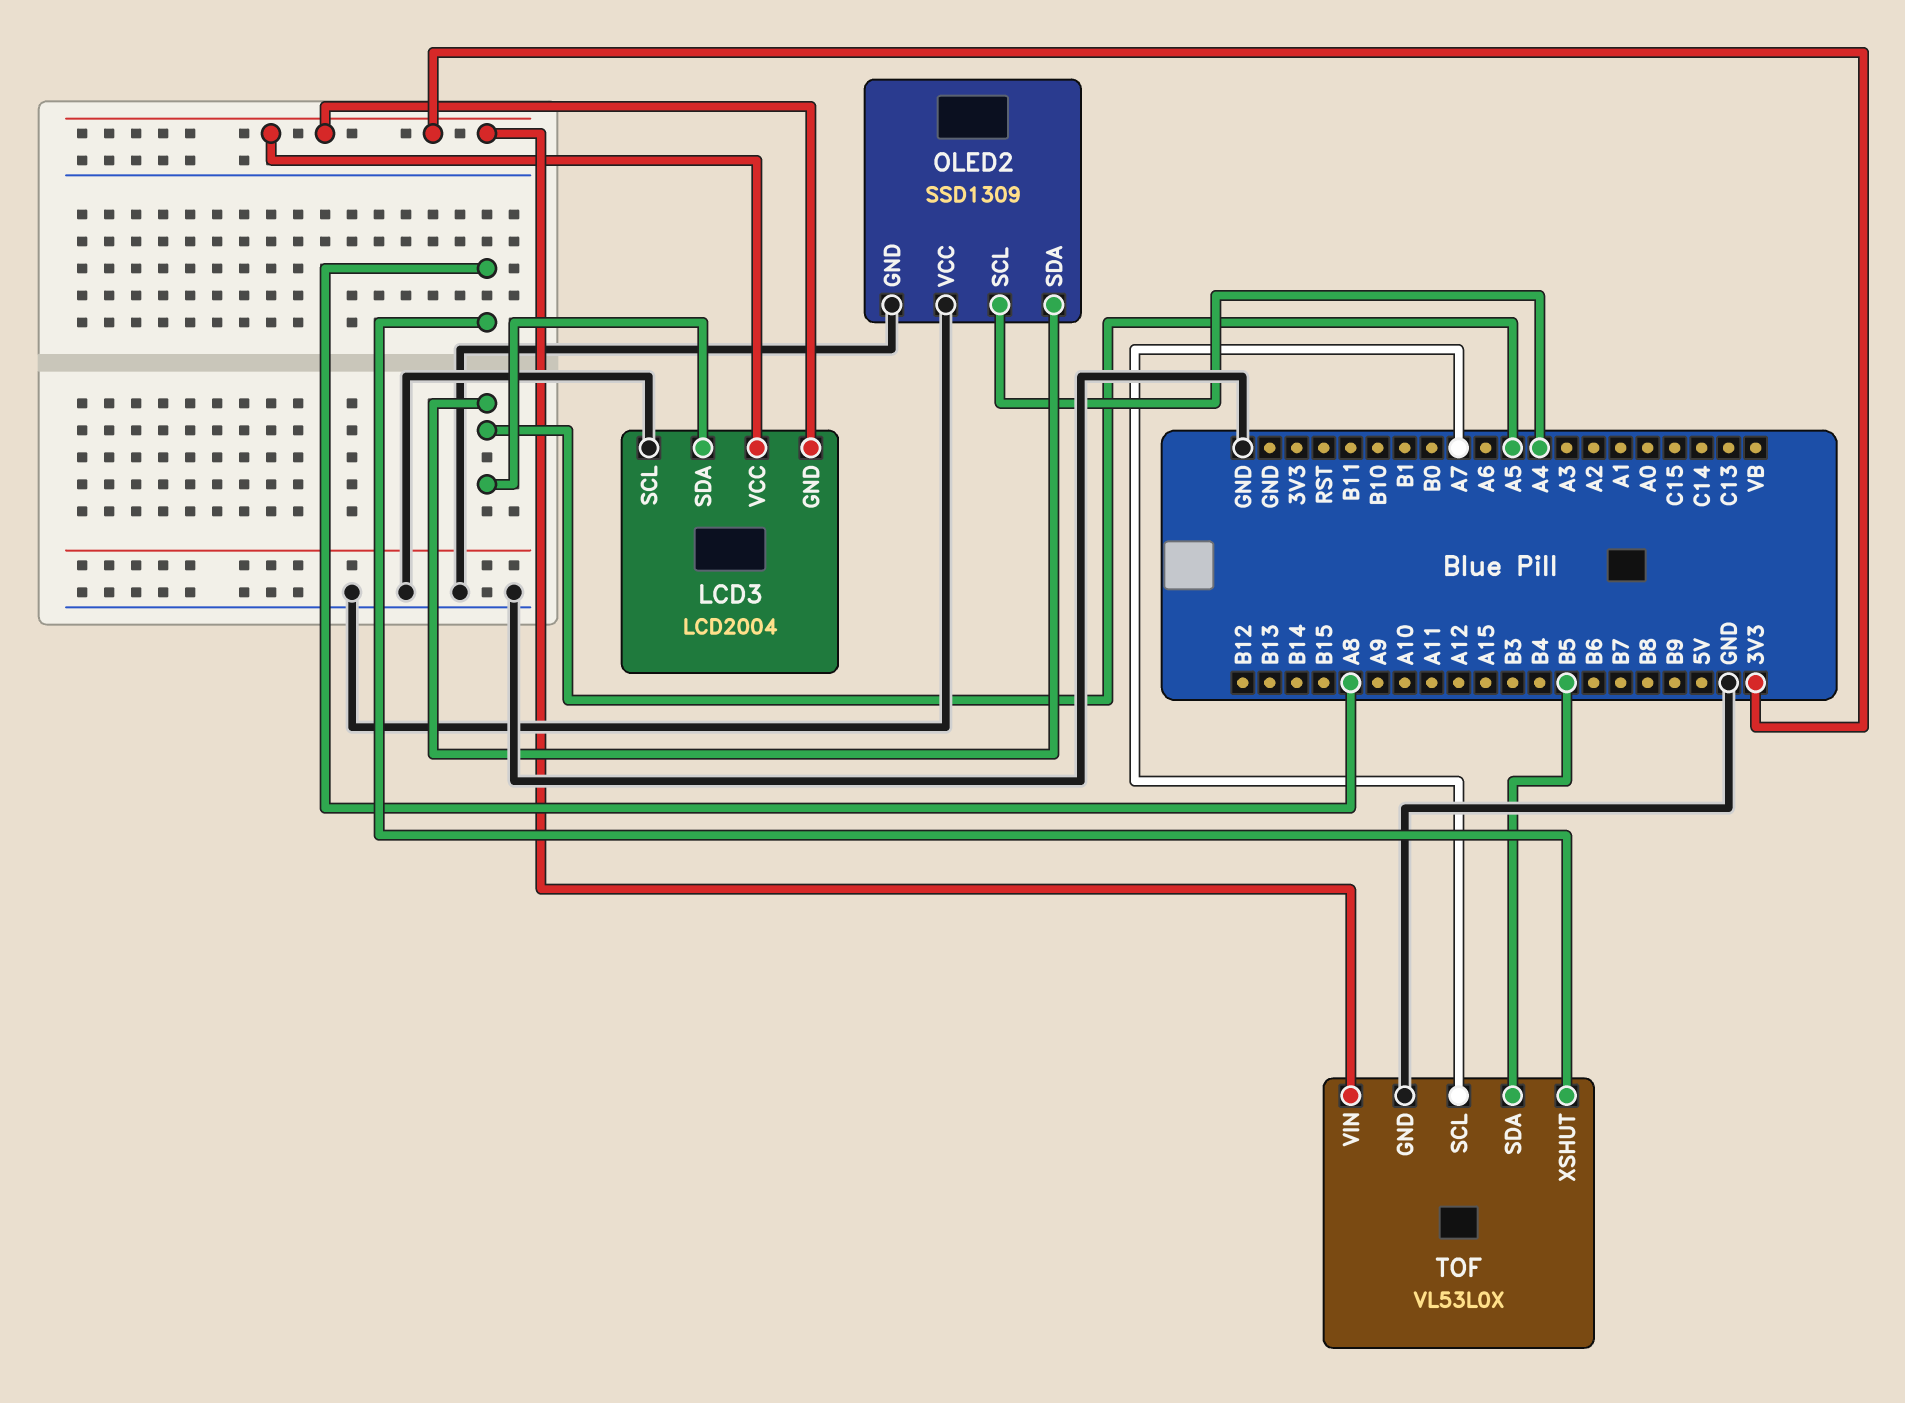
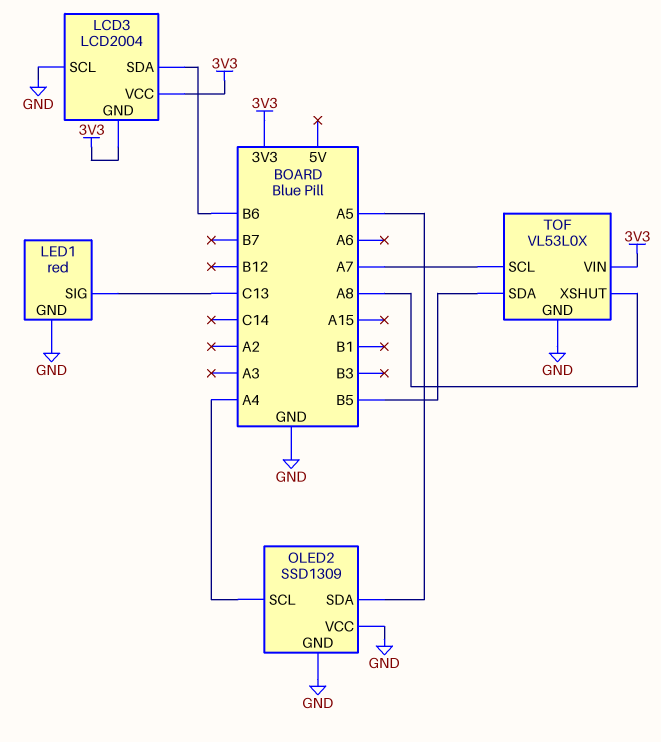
LCD3 pin SDA: A5 -> B6
LED1: none -> red
LED1 pin GND: none -> GND
LED1 pin SIG: none -> C13

